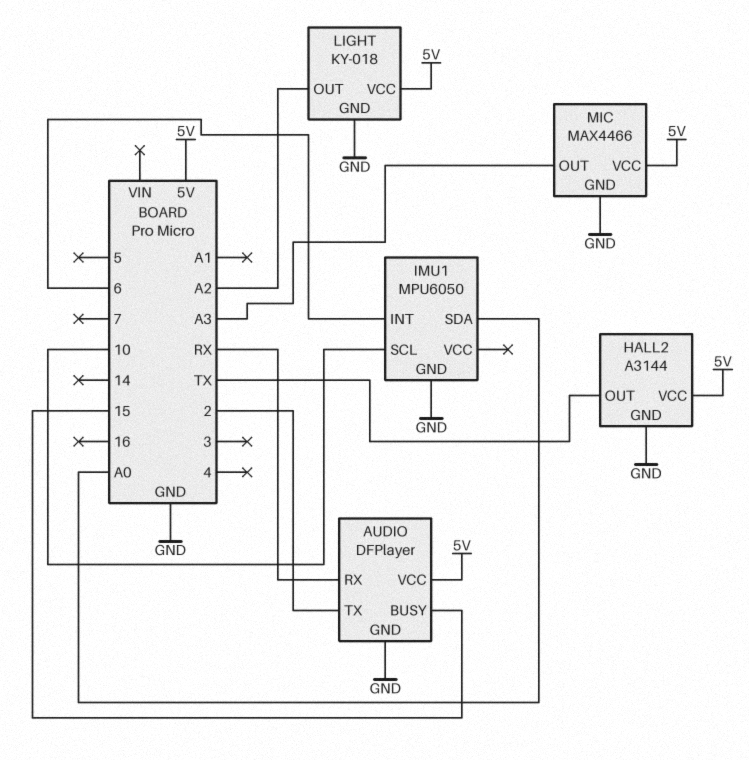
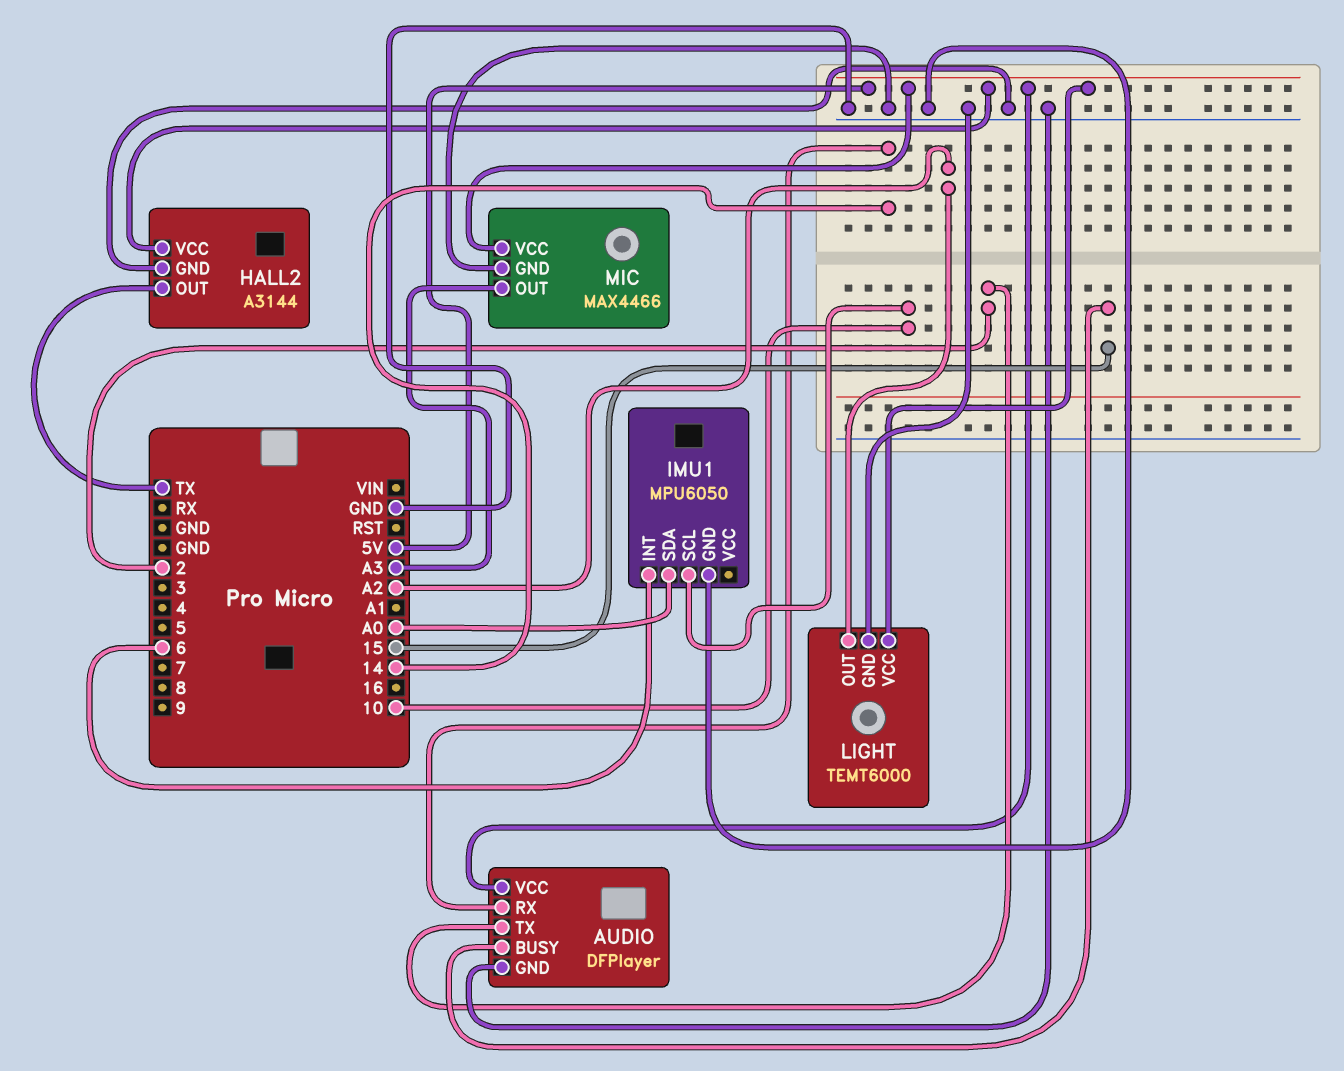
AUDIO pin RX: RX -> 14
LIGHT: KY-018 -> TEMT6000

